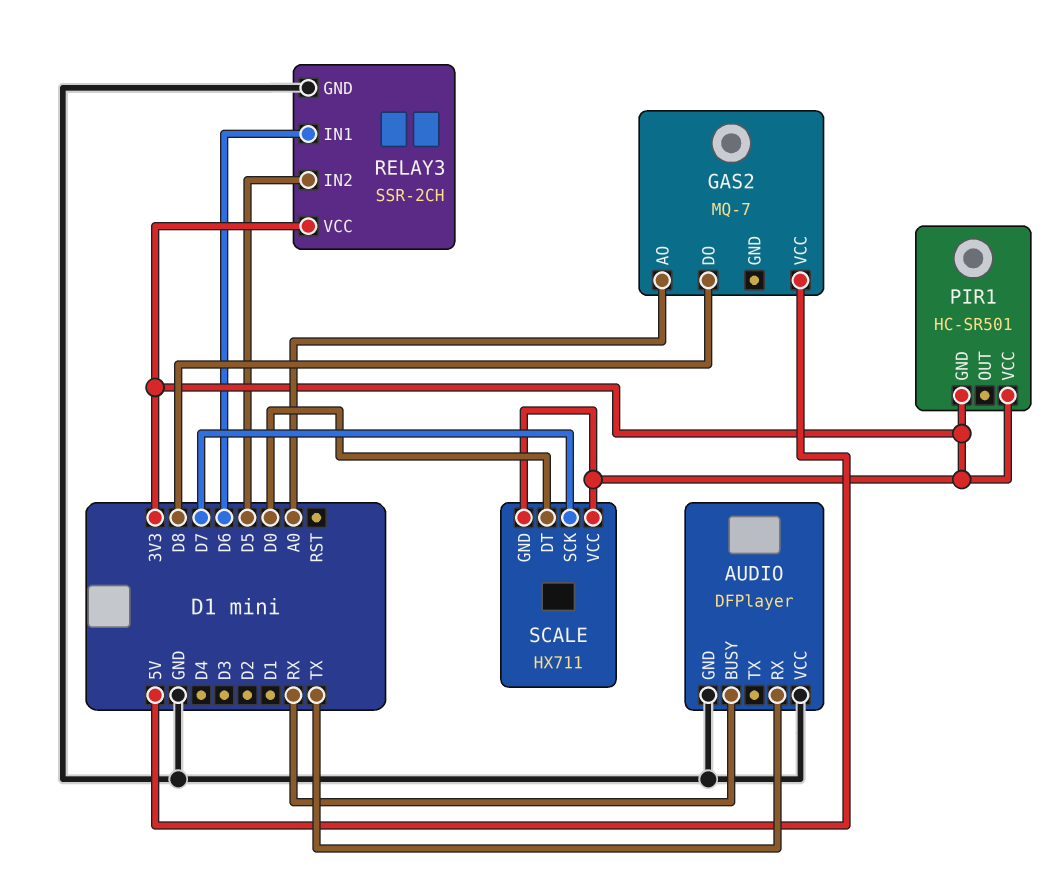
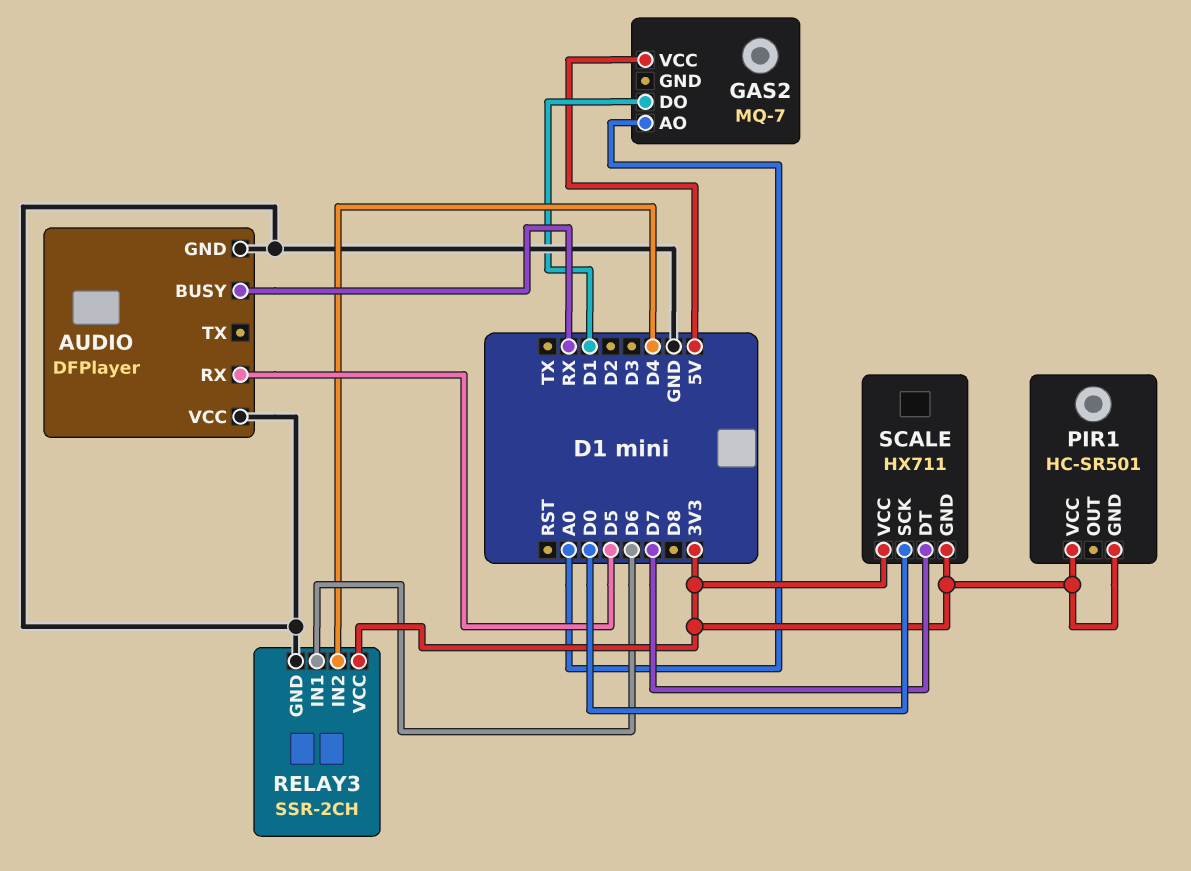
AUDIO pin RX: TX -> D5
GAS2 pin DO: D8 -> D1
RELAY3 pin IN2: D5 -> D4
SCALE pin DT: D0 -> D7
SCALE pin SCK: D7 -> D0

